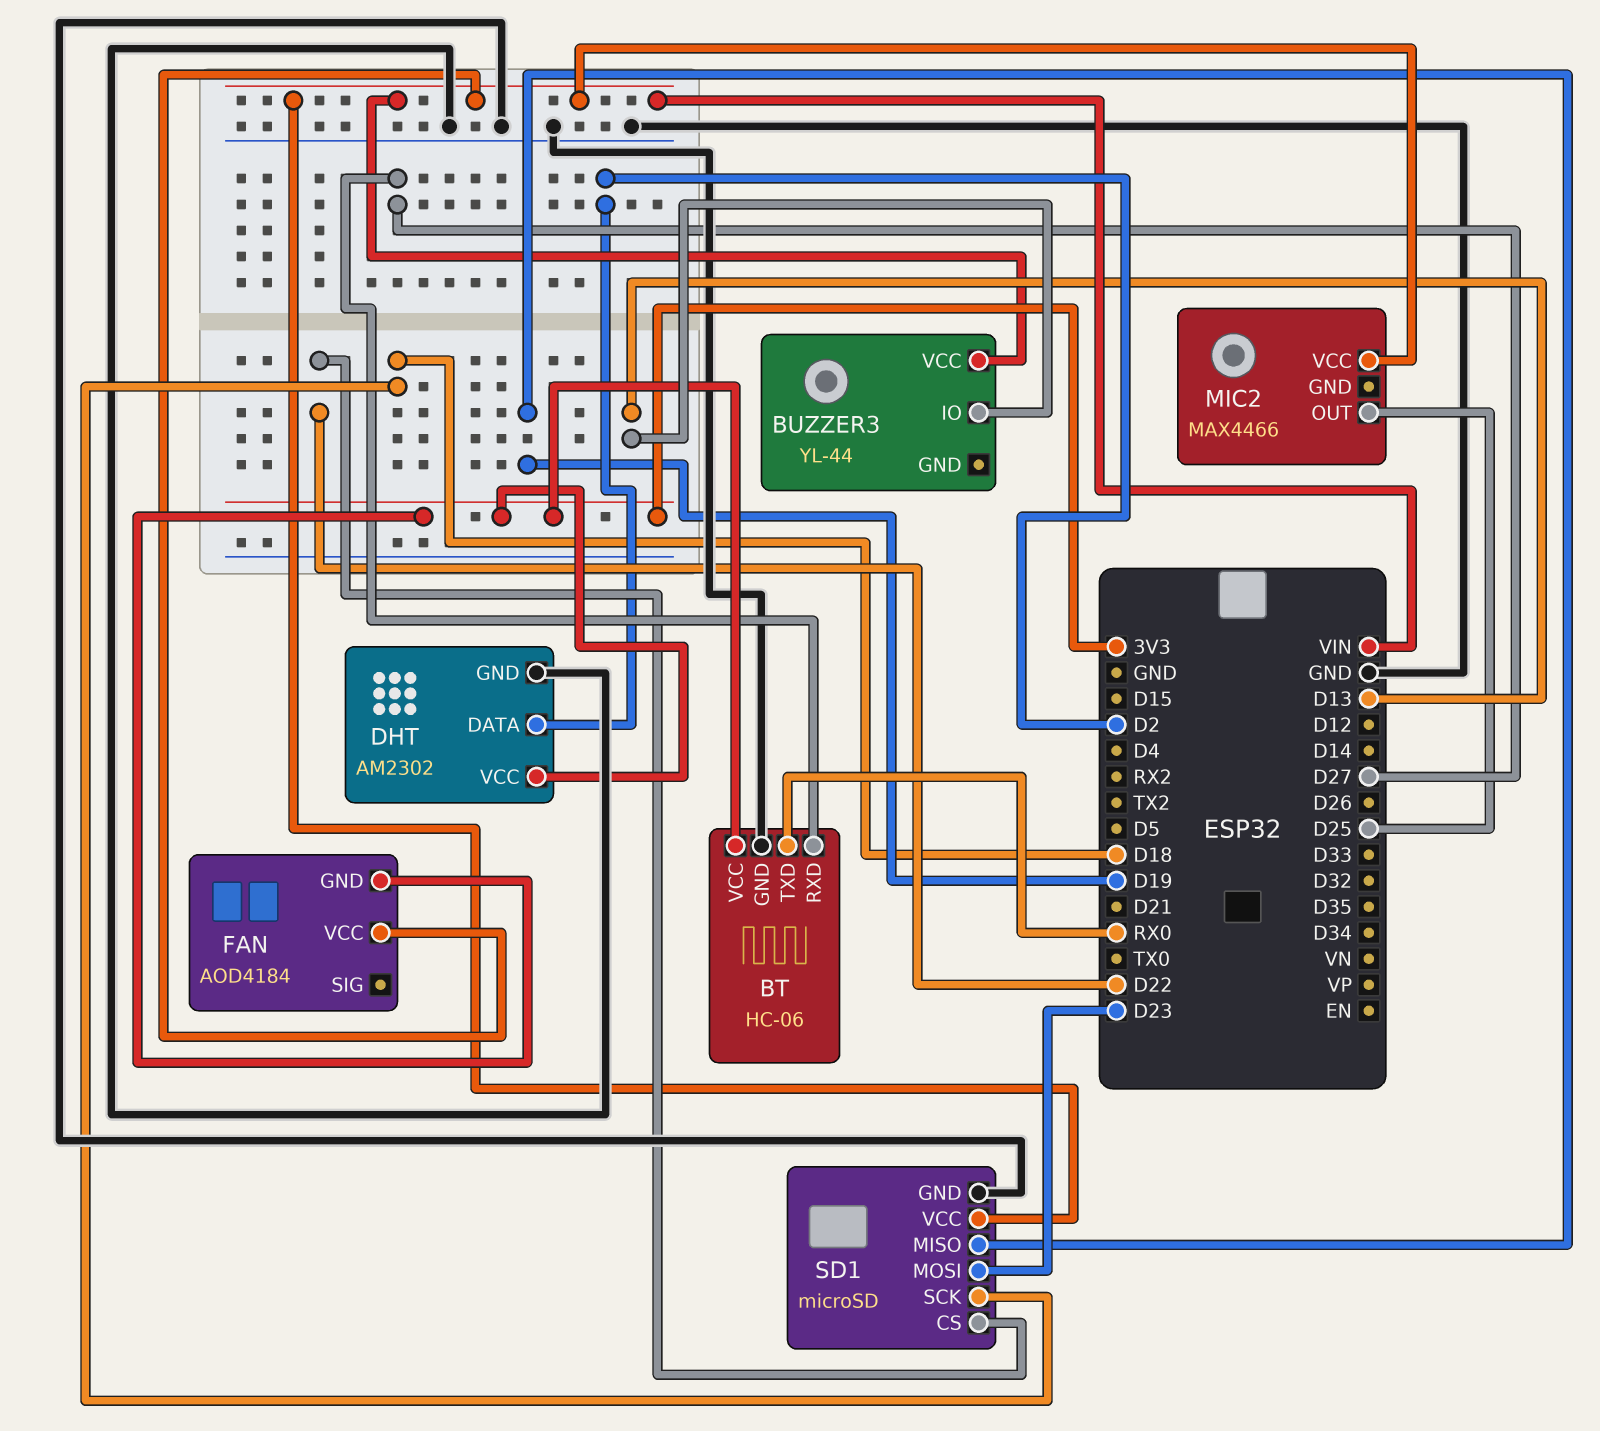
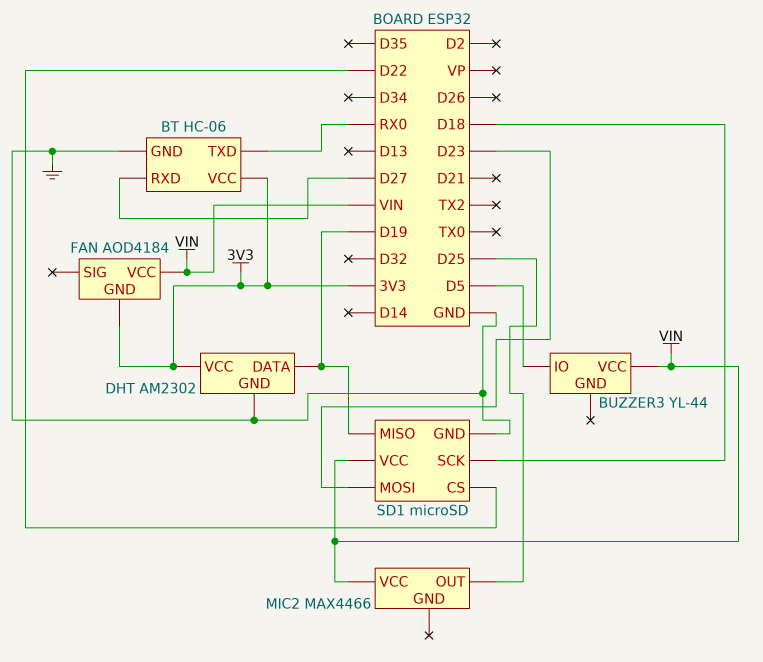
BUZZER3 pin IO: D13 -> D5
DHT pin DATA: D2 -> D19

